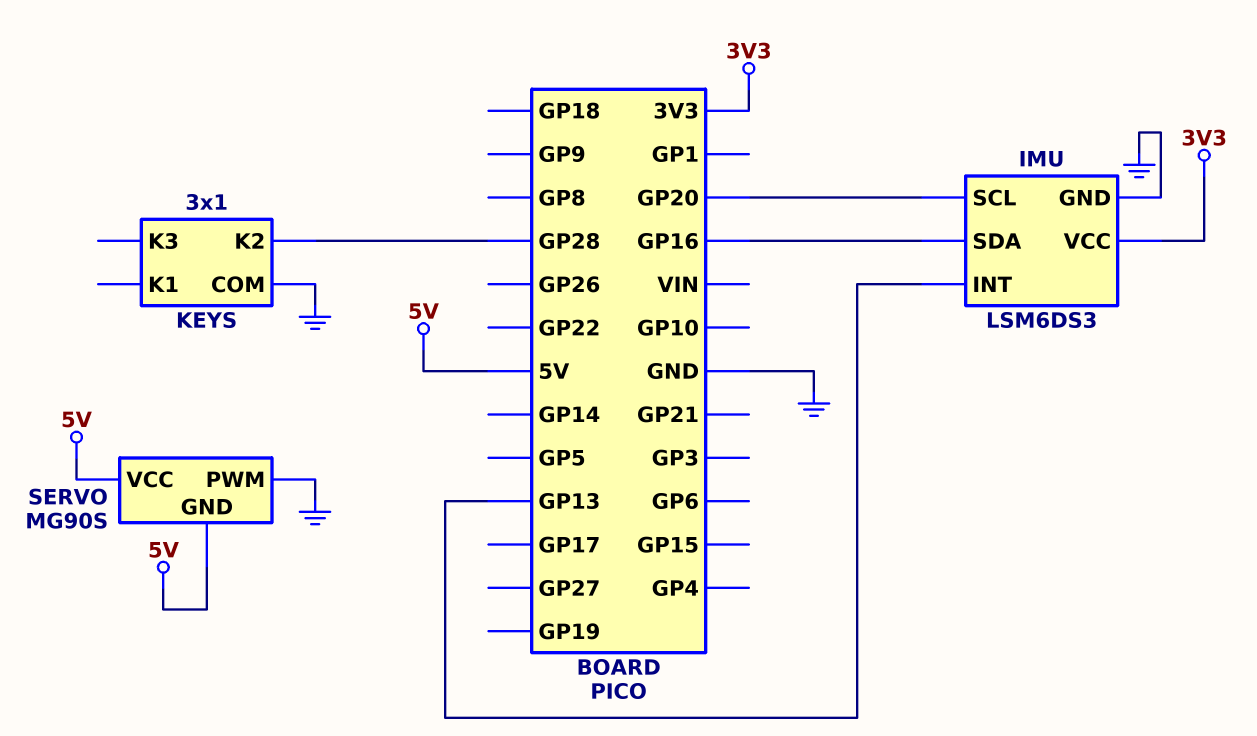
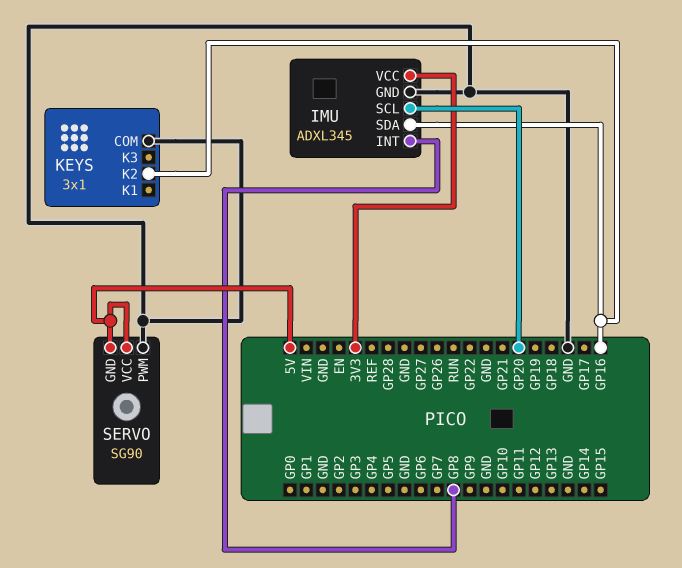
IMU: LSM6DS3 -> ADXL345
IMU pin INT: GP13 -> GP8
KEYS pin K2: GP28 -> GP16
SERVO: MG90S -> SG90

